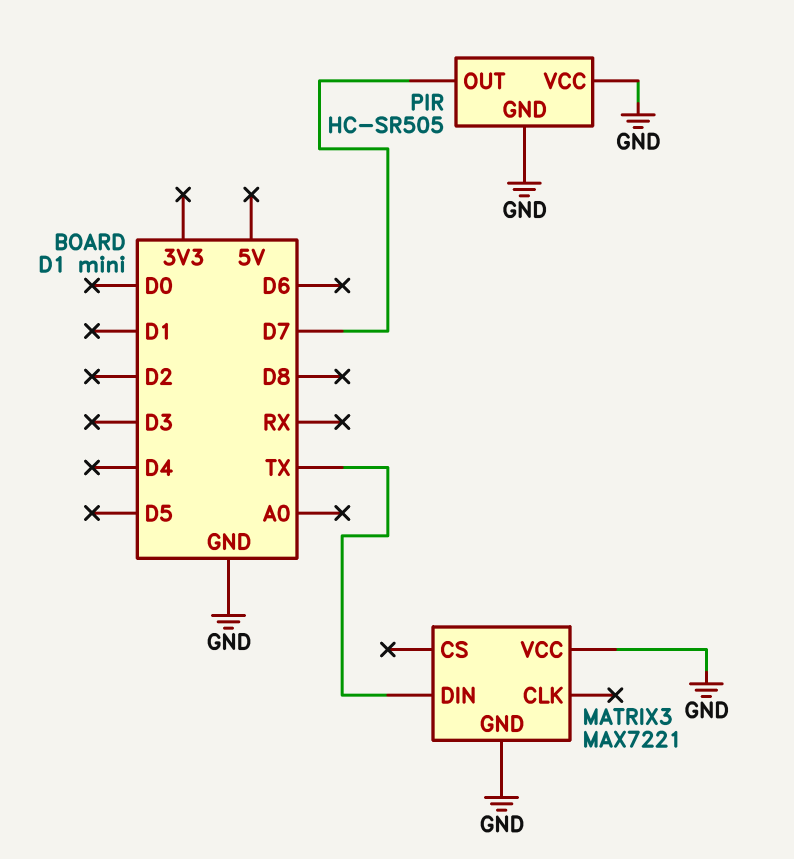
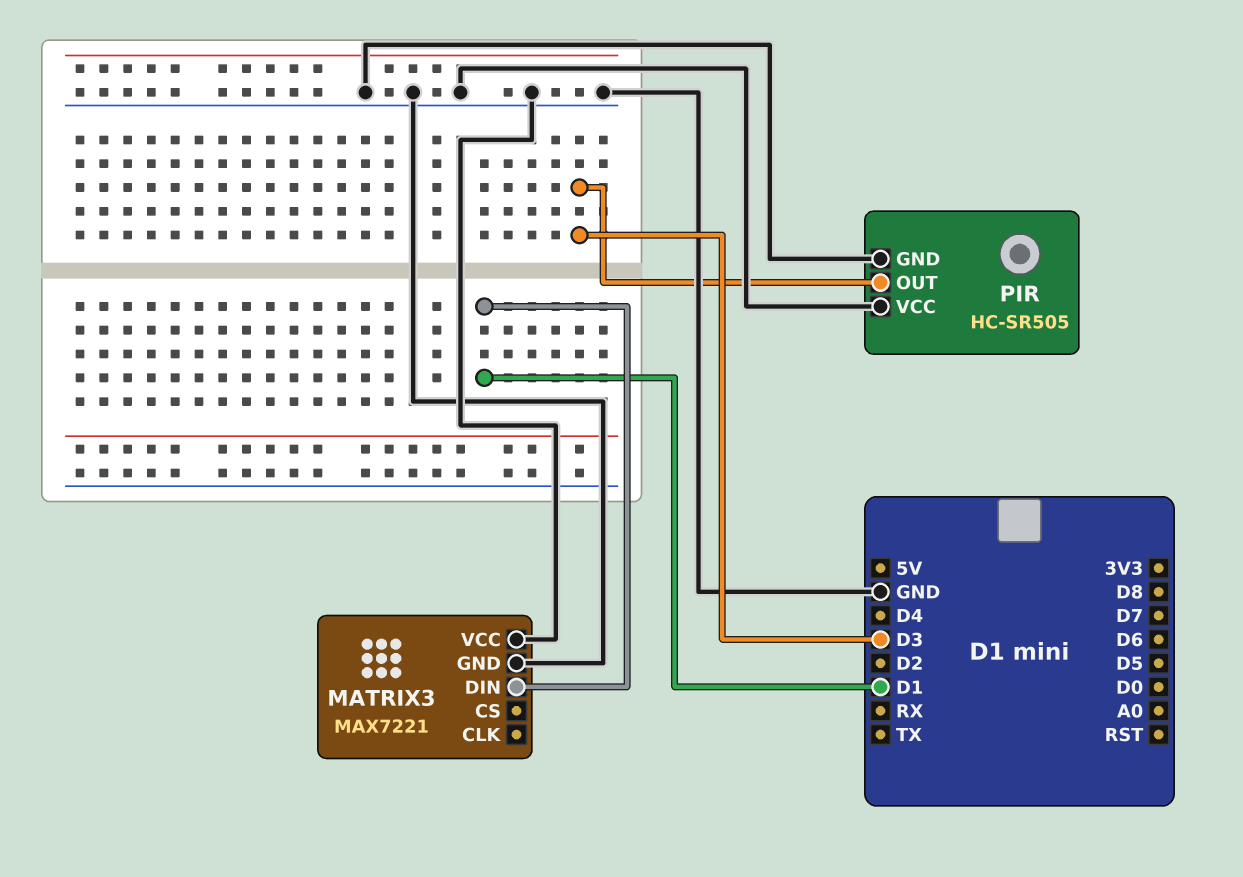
MATRIX3 pin DIN: TX -> D1
PIR pin OUT: D7 -> D3

